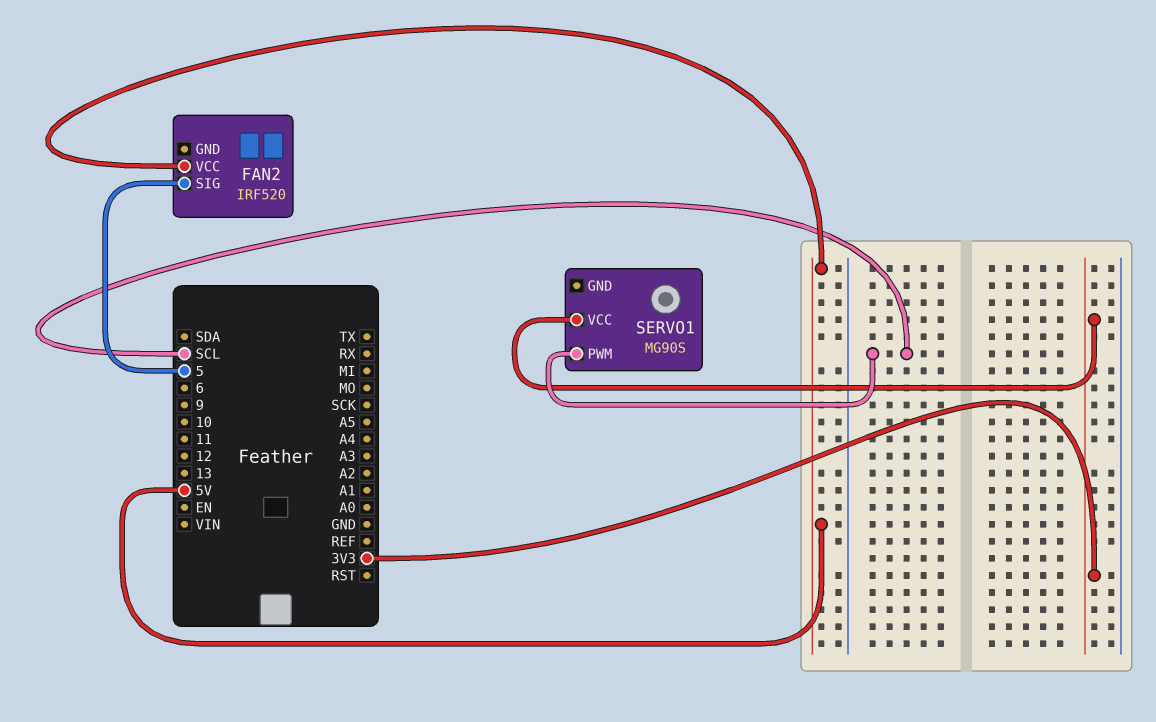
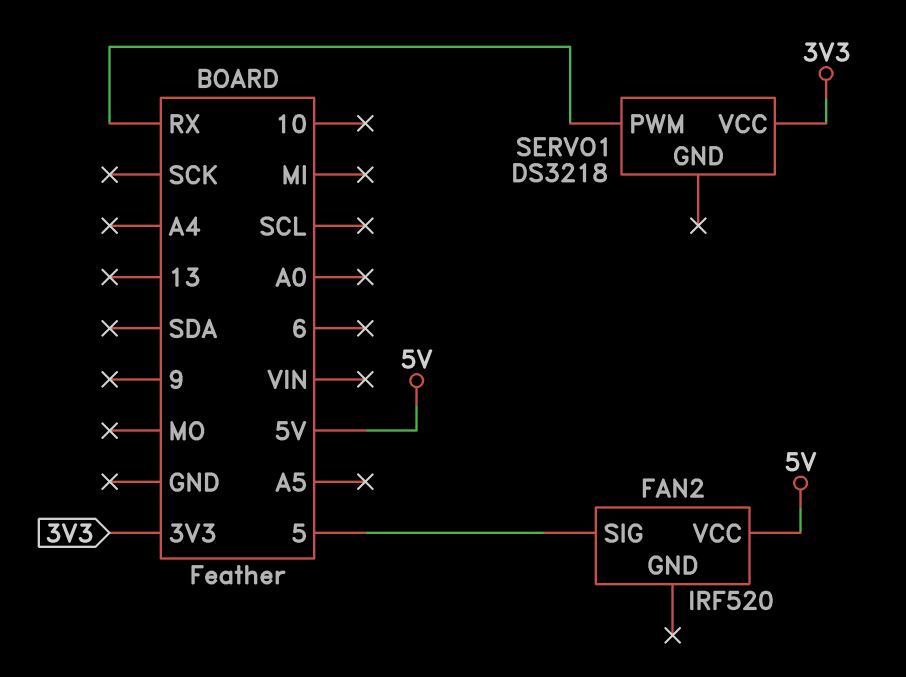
SERVO1: MG90S -> DS3218
SERVO1 pin PWM: SCL -> RX

